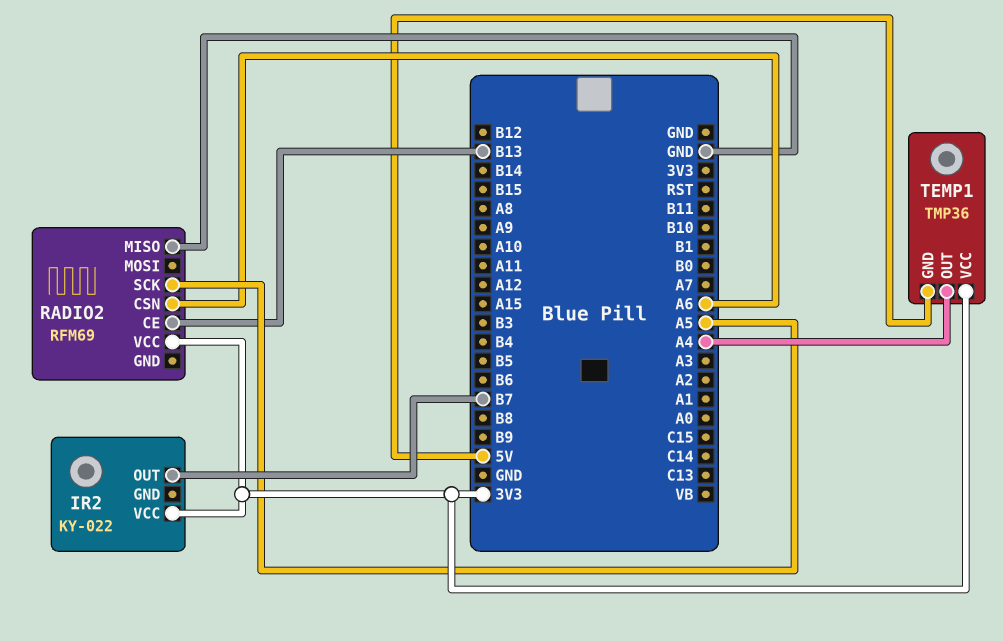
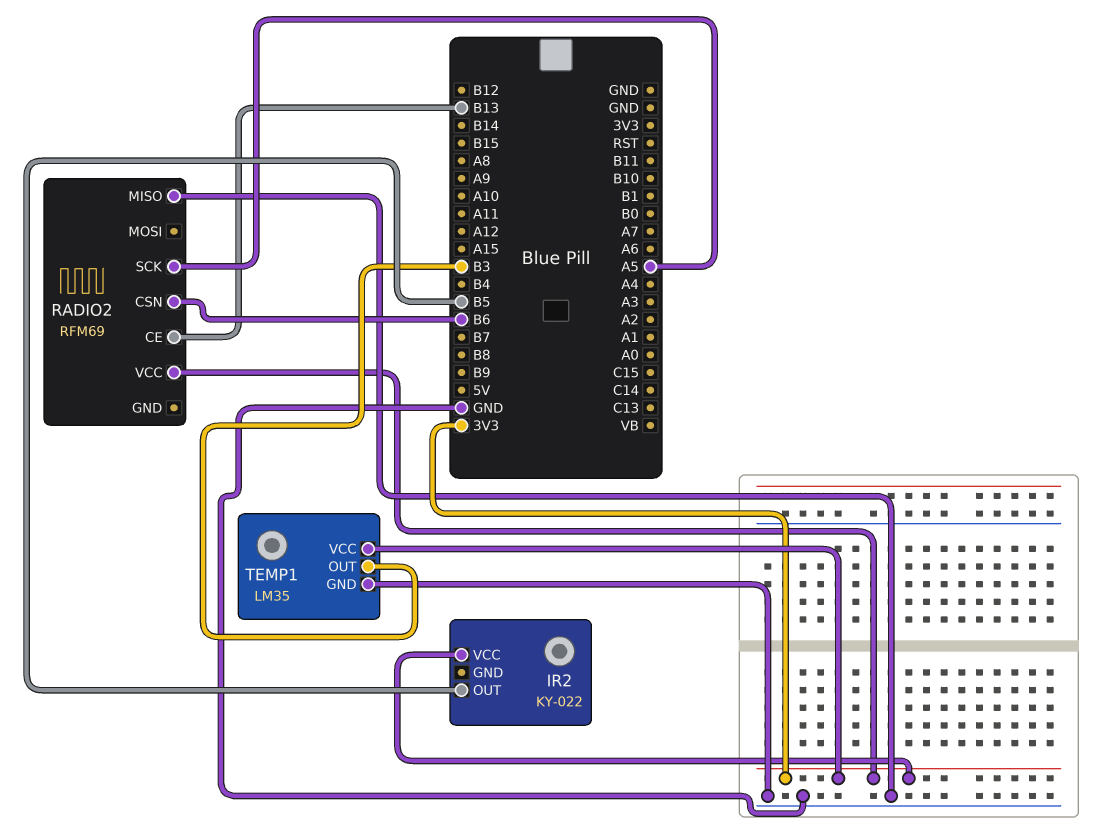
IR2 pin OUT: B7 -> B5
RADIO2 pin CSN: A6 -> B6
TEMP1: TMP36 -> LM35
TEMP1 pin GND: 5V -> GND
TEMP1 pin OUT: A4 -> B3

